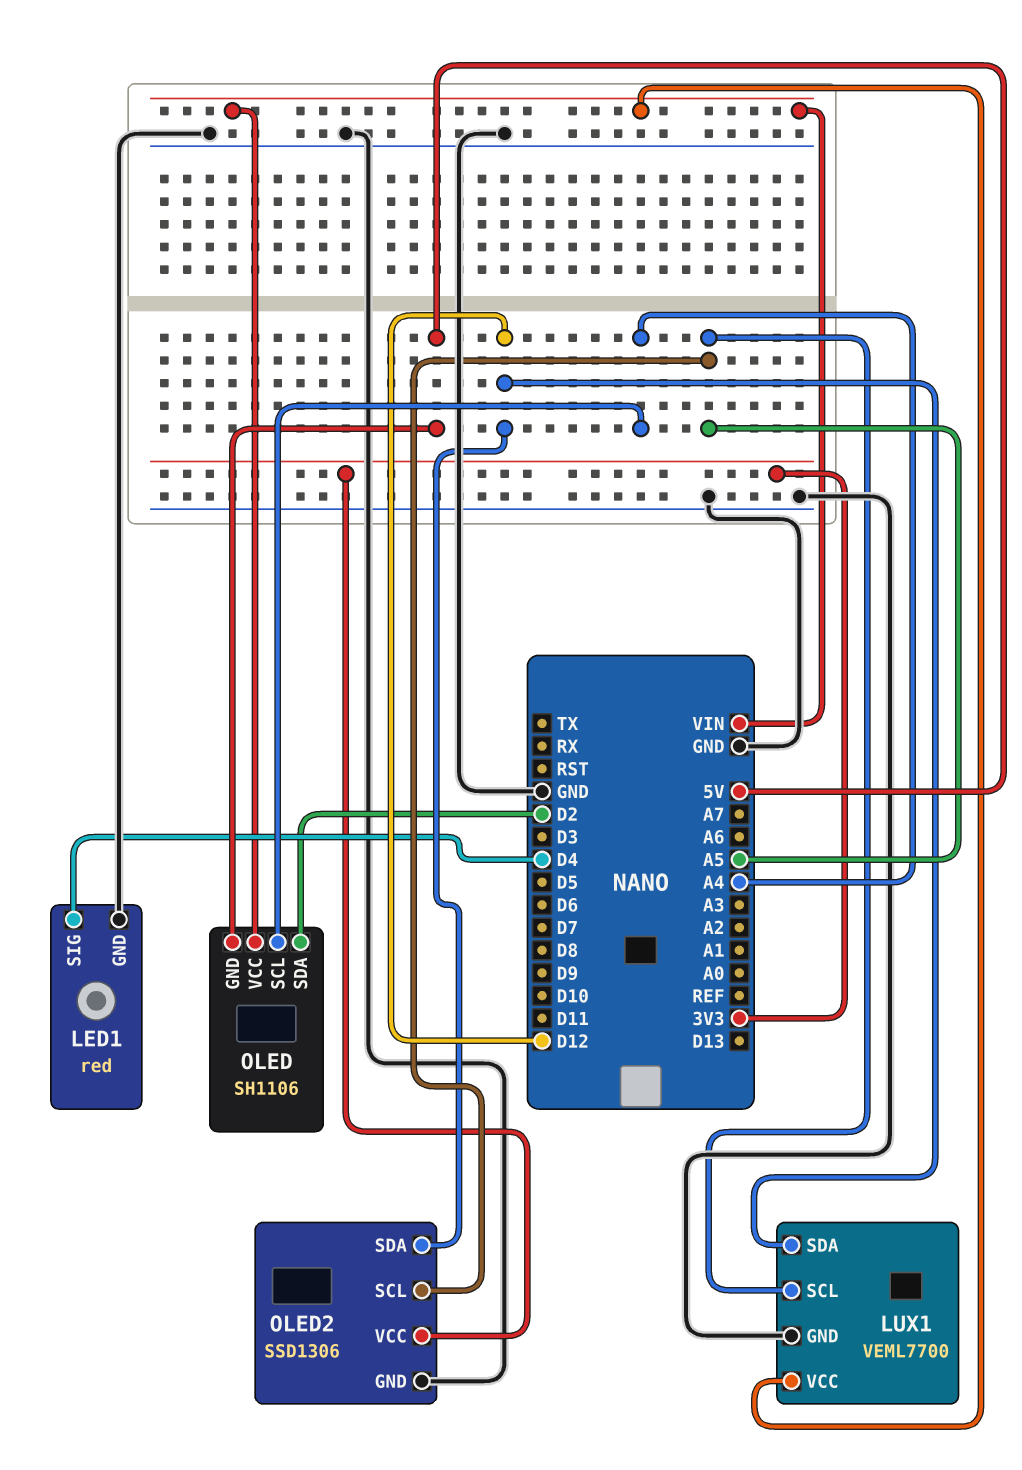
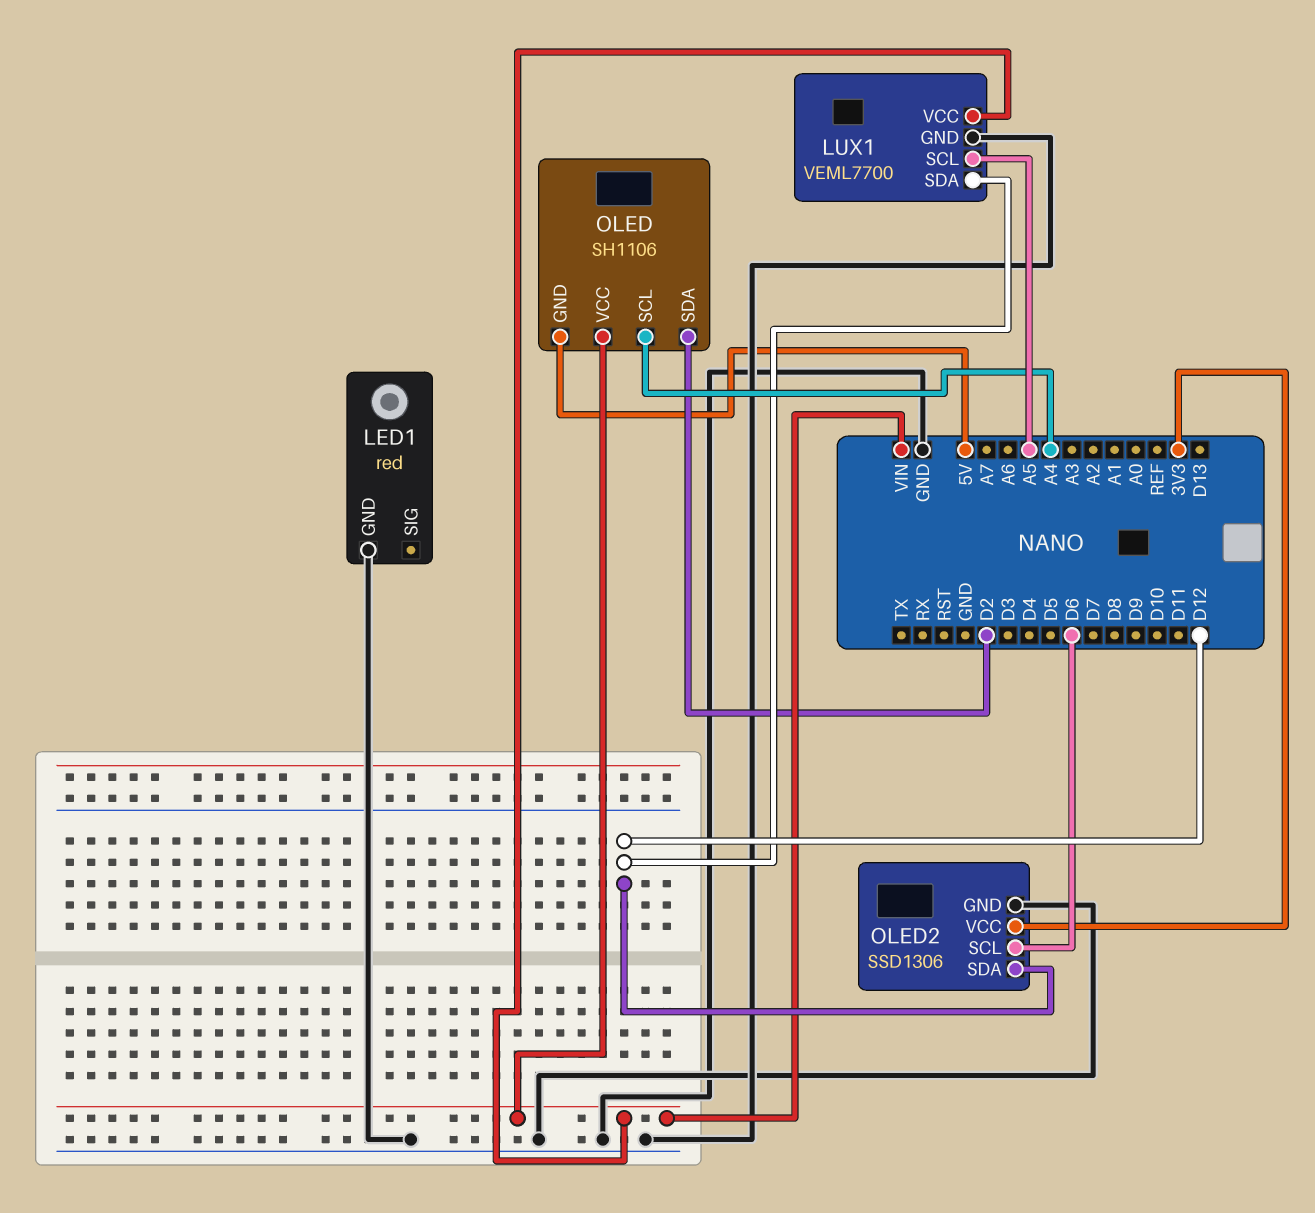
LED1 pin SIG: D4 -> none
OLED2 pin SCL: A5 -> D6

